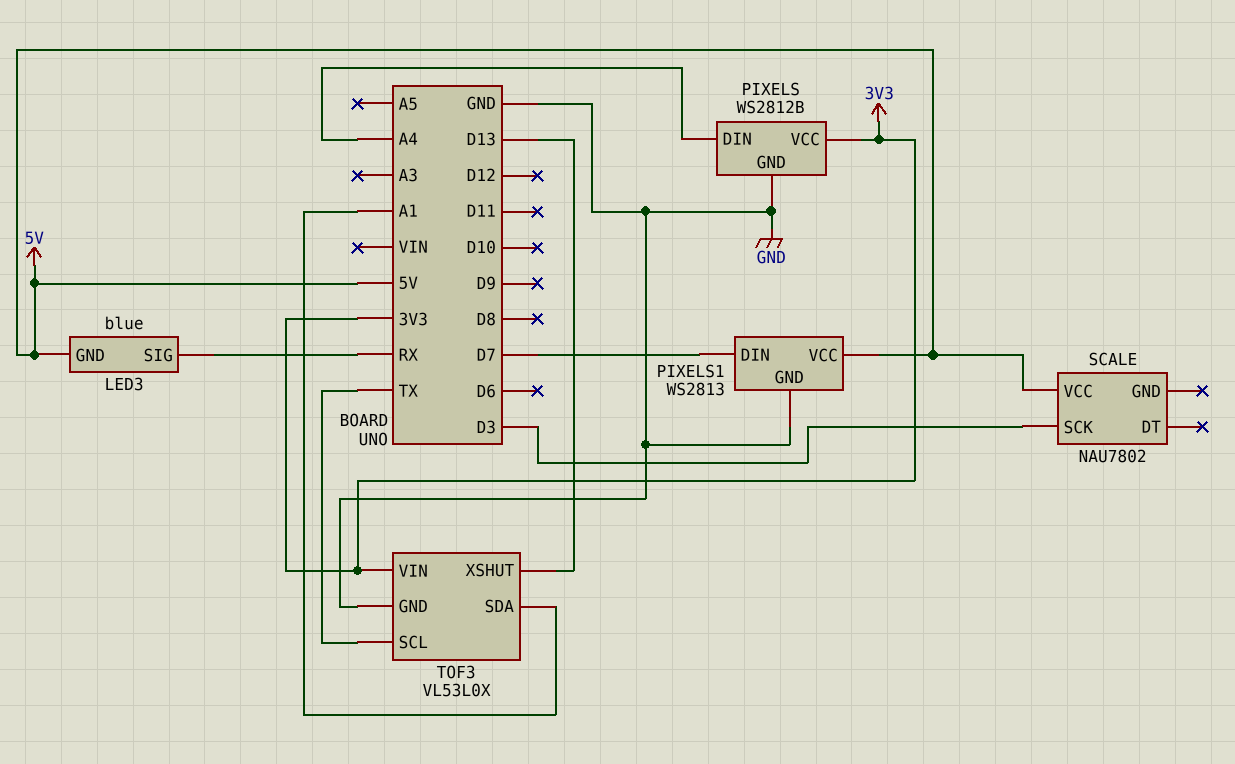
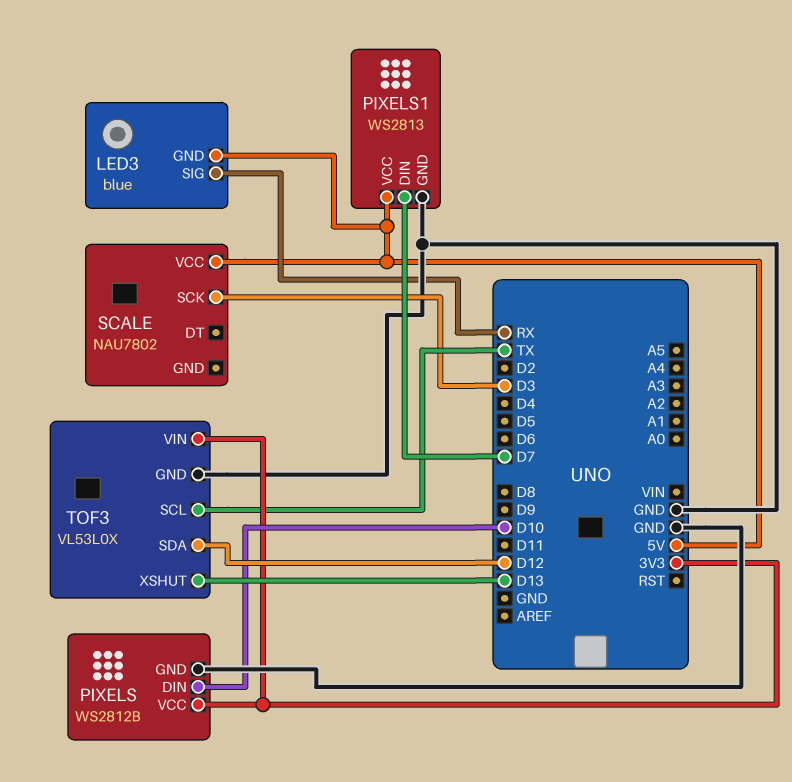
PIXELS pin DIN: A4 -> D10
TOF3 pin SDA: A1 -> D12

